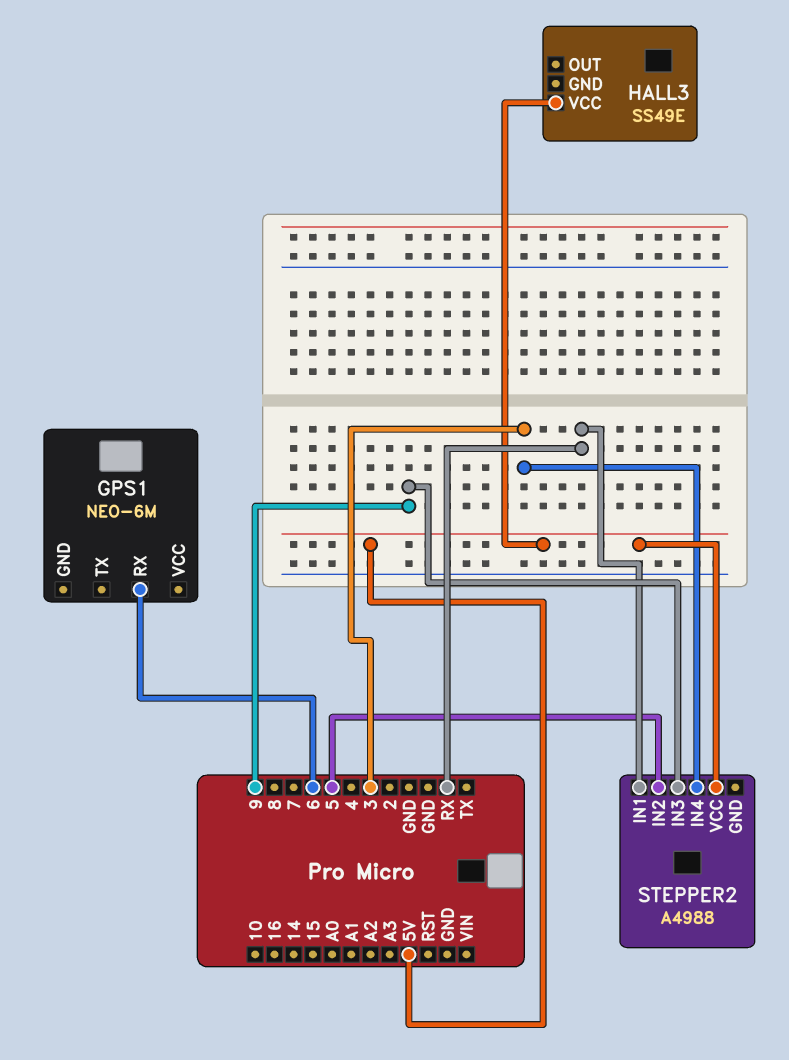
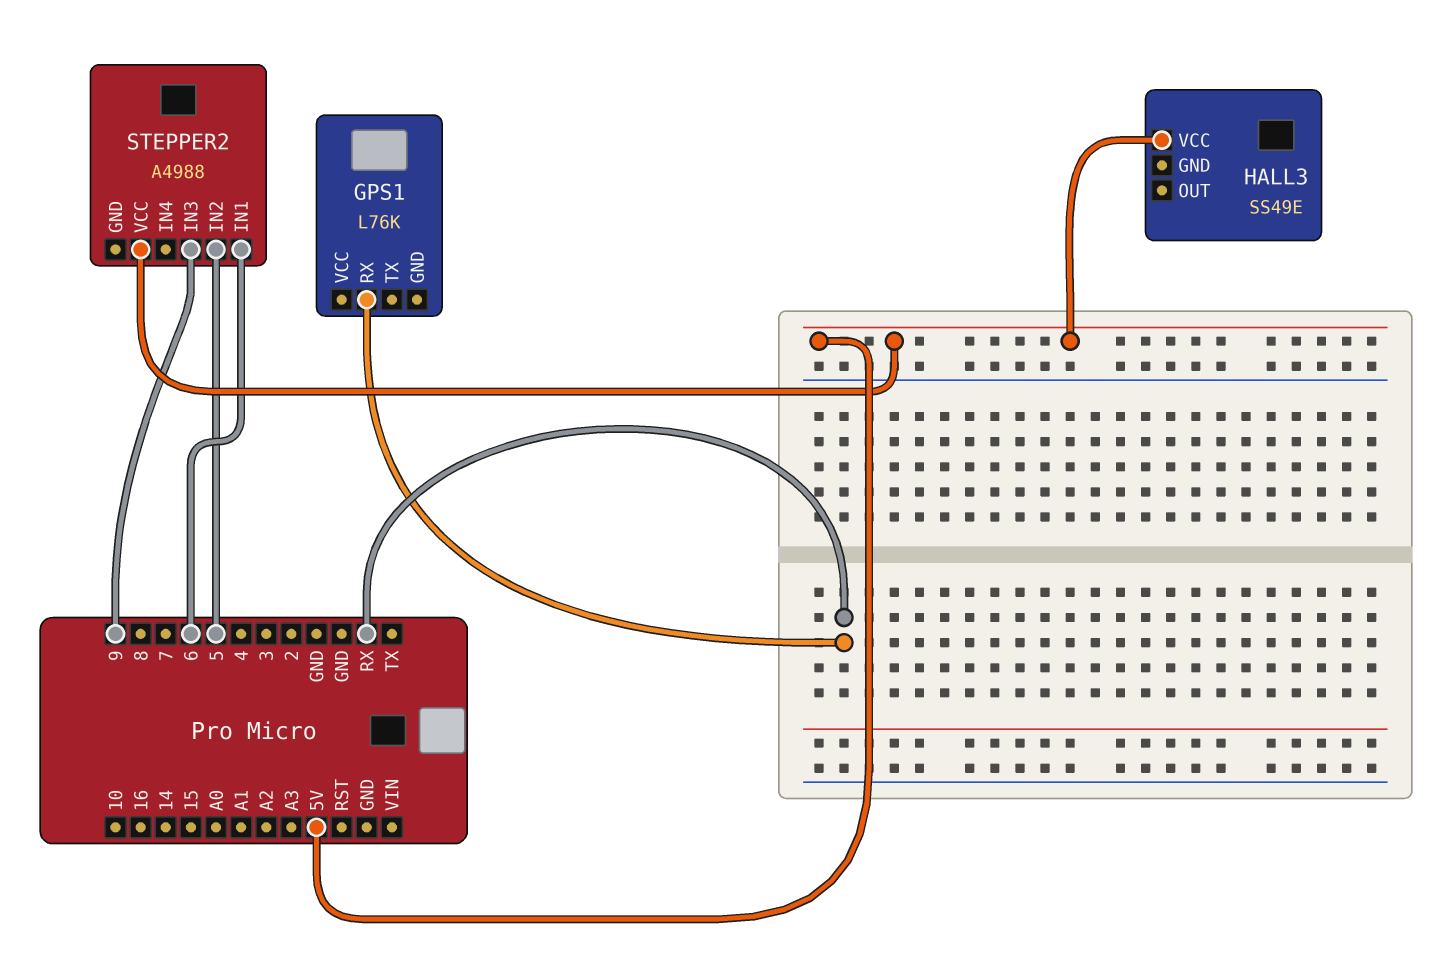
GPS1: NEO-6M -> L76K
GPS1 pin RX: 6 -> RX
STEPPER2 pin IN1: RX -> 6
STEPPER2 pin IN4: 3 -> none

